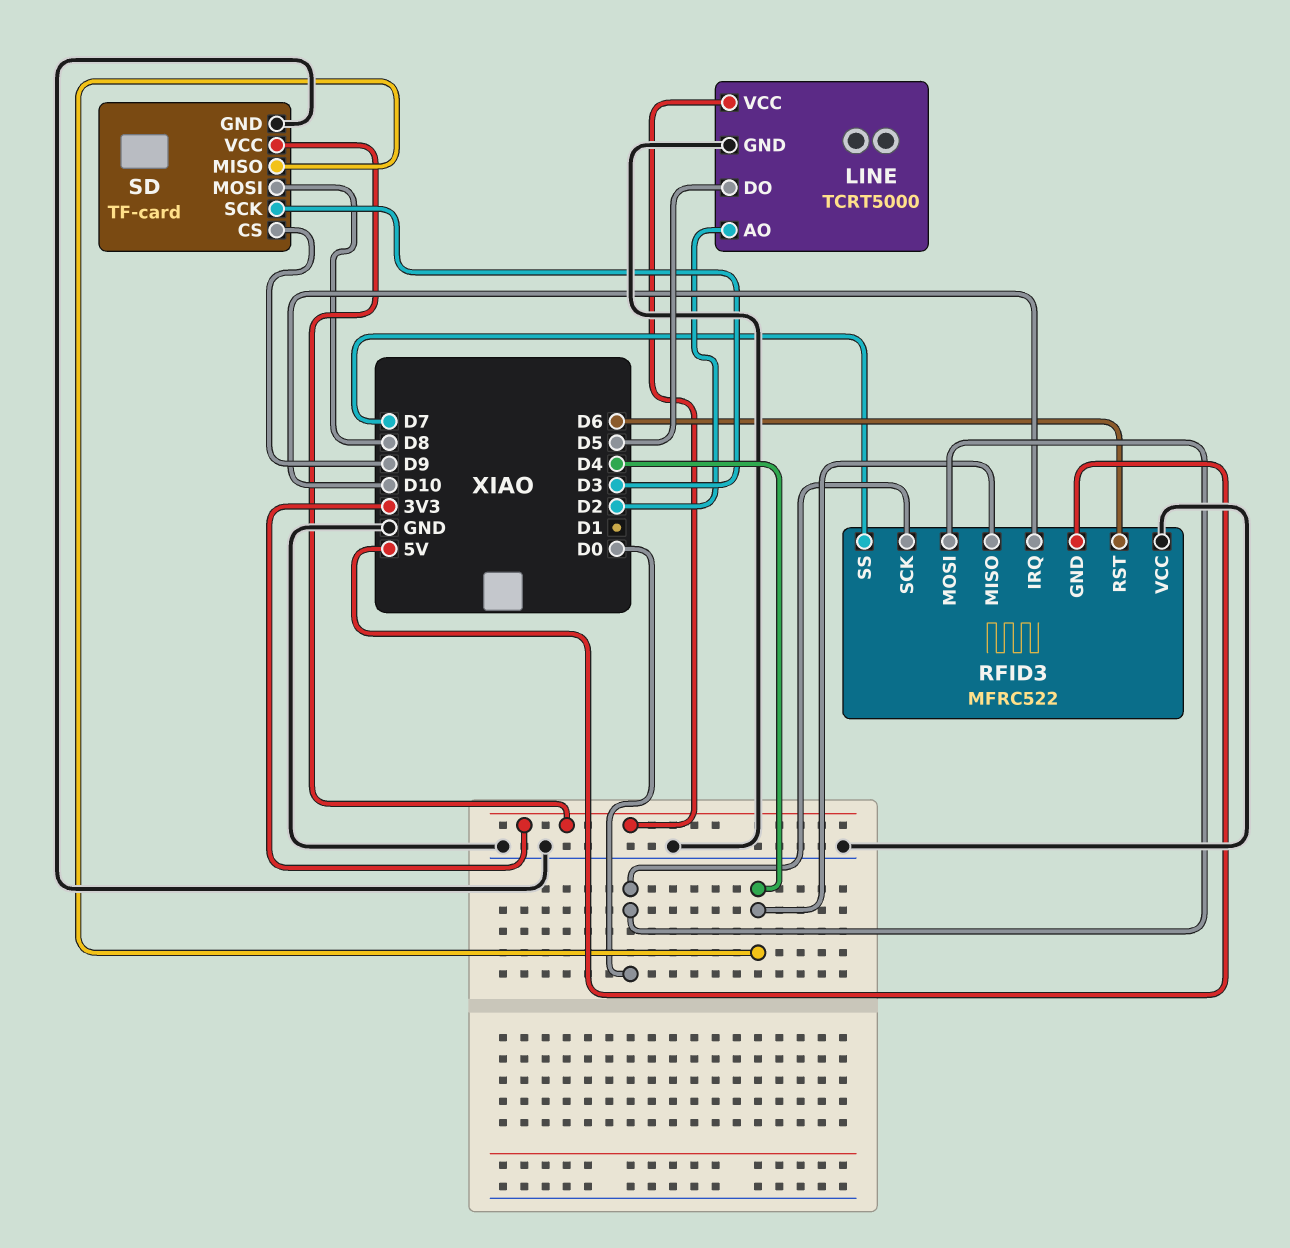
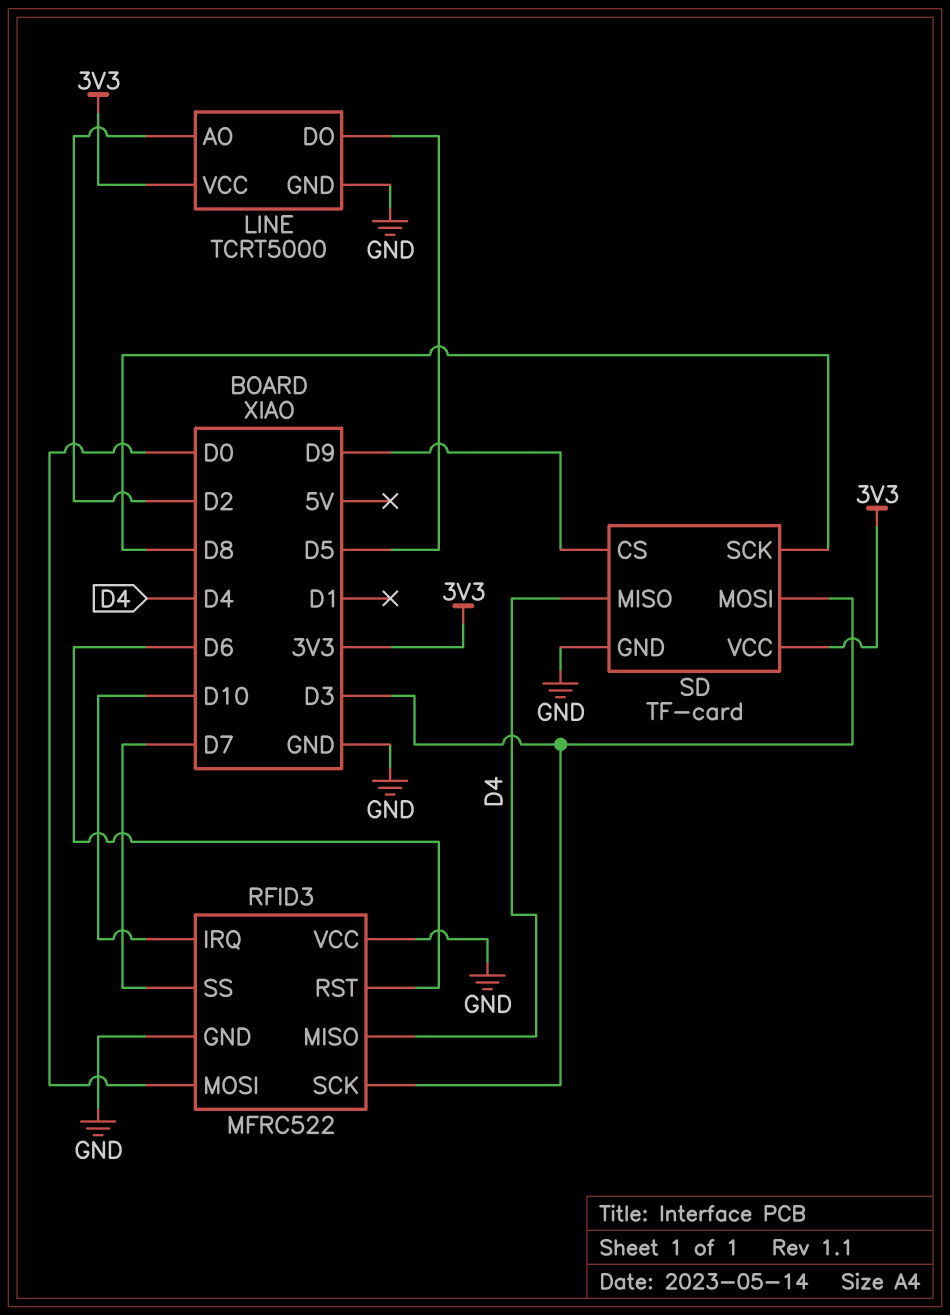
RFID3 pin GND: 5V -> GND
RFID3 pin SCK: D0 -> D3
SD pin MOSI: D8 -> D3
SD pin SCK: D3 -> D8

